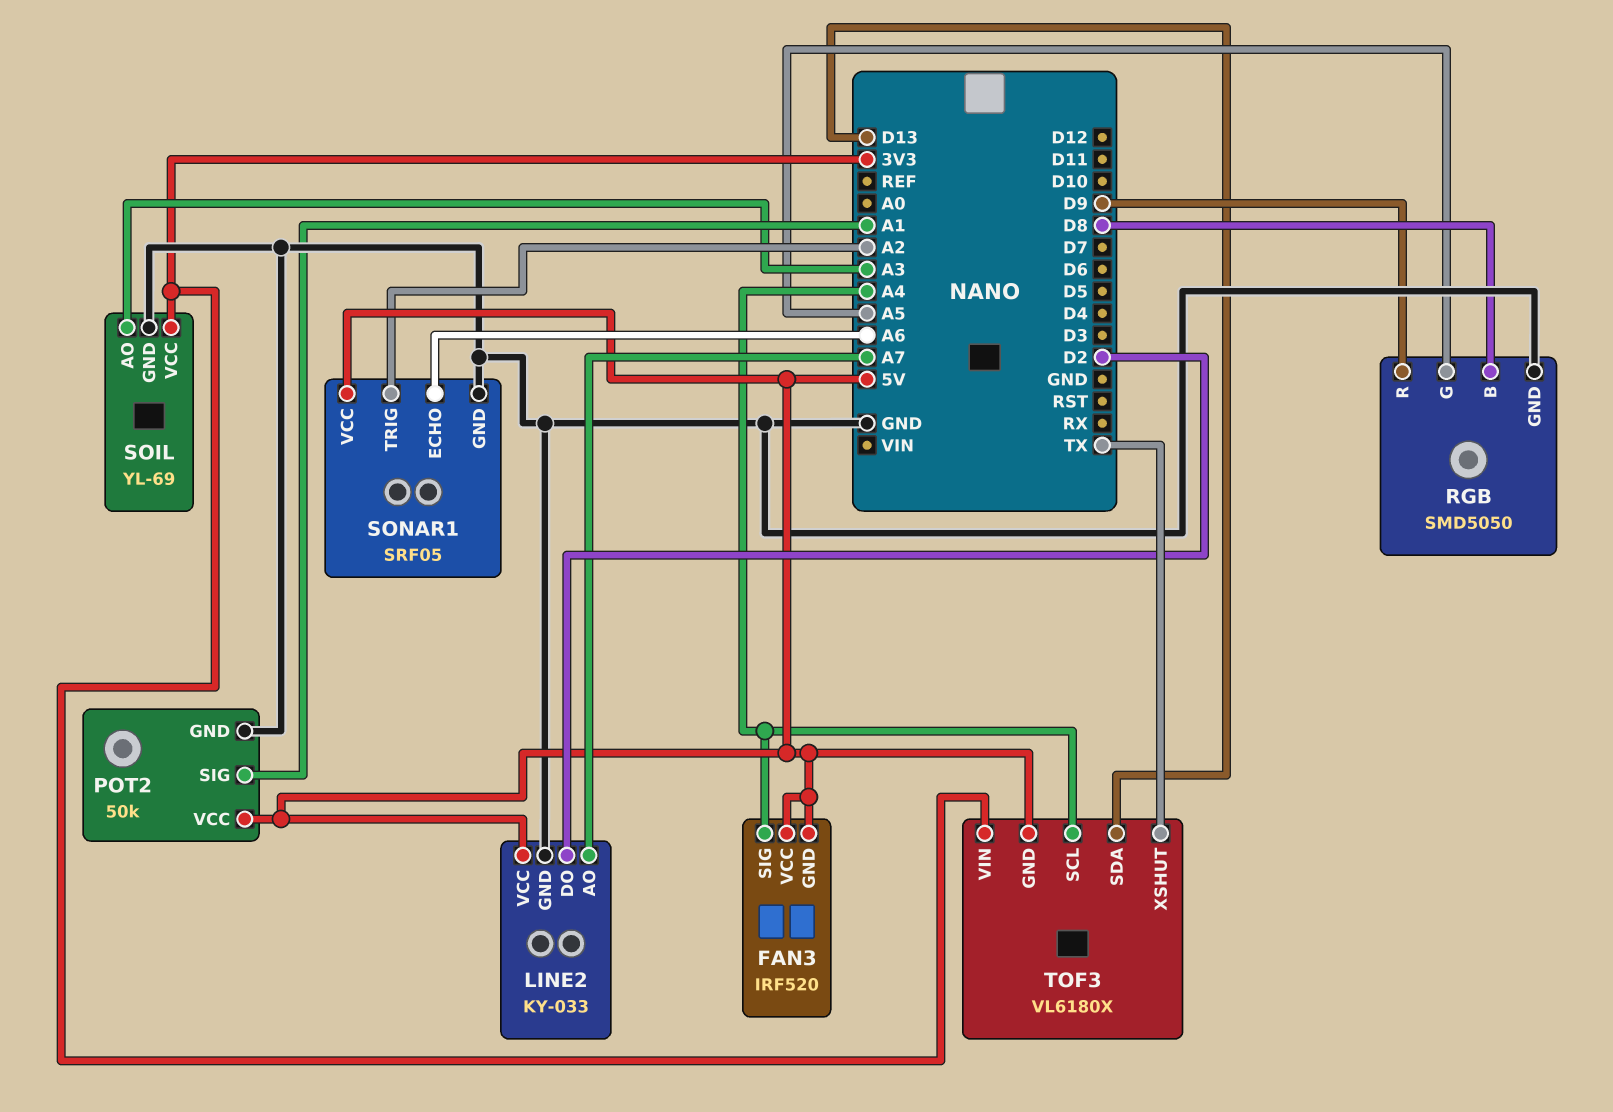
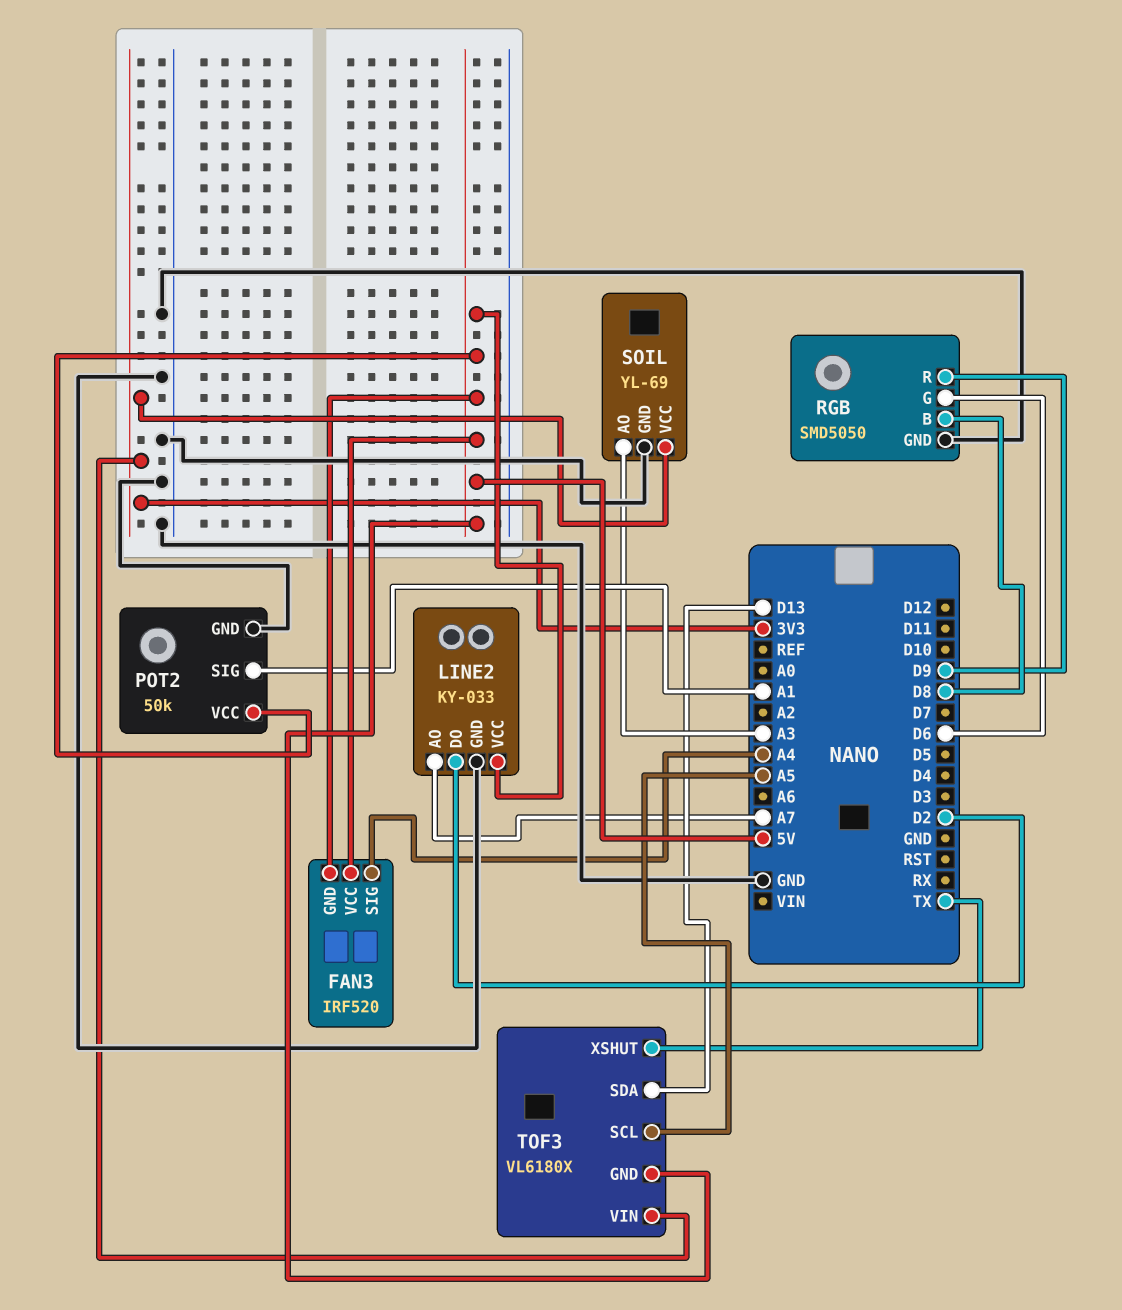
RGB pin G: A5 -> D6
SONAR1: SRF05 -> none
SONAR1 pin ECHO: A6 -> none
SONAR1 pin GND: GND -> none
SONAR1 pin TRIG: A2 -> none
SONAR1 pin VCC: 5V -> none
TOF3 pin SCL: A4 -> A5

